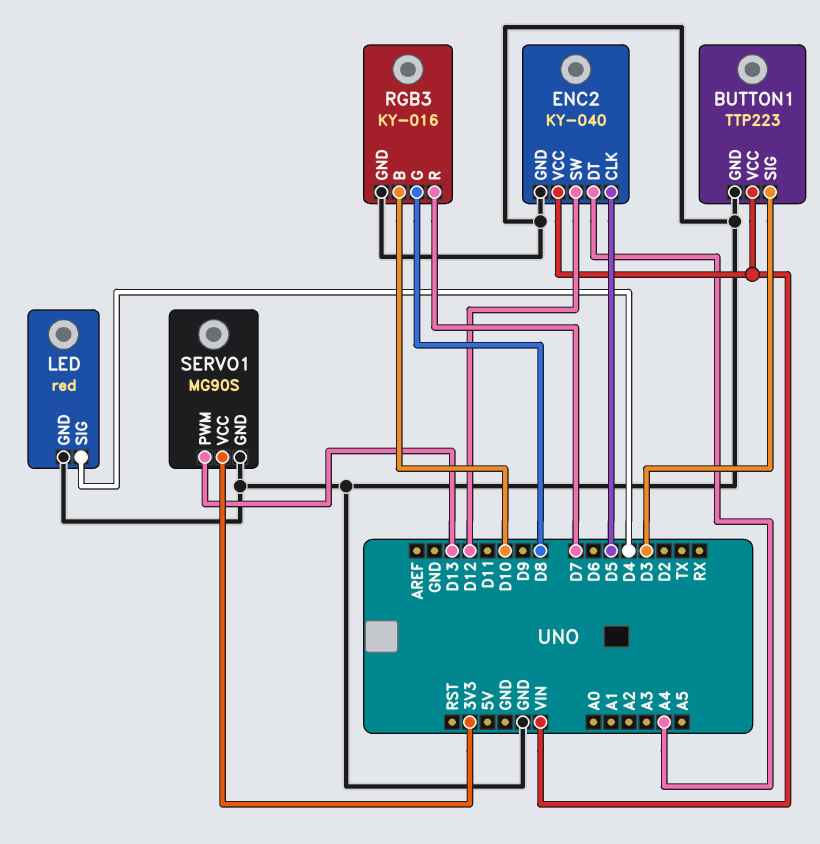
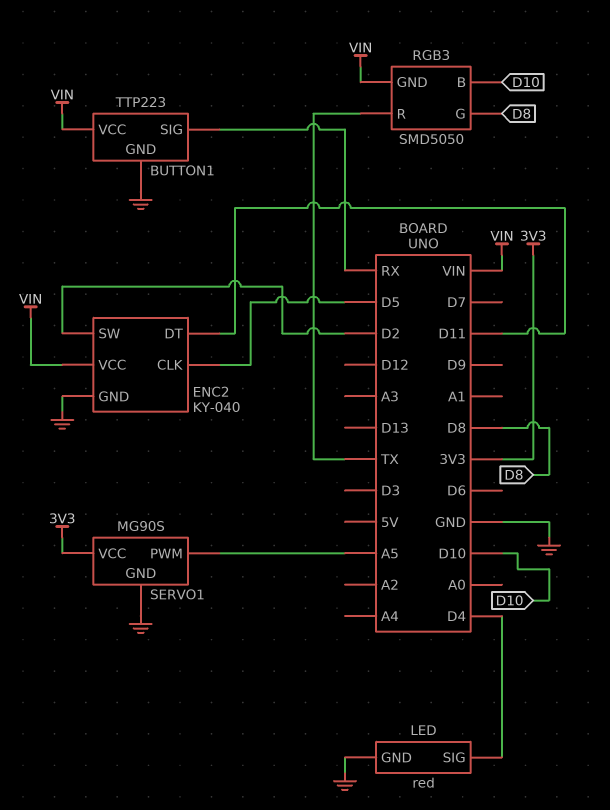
BUTTON1 pin SIG: D3 -> RX
ENC2 pin DT: A4 -> D11
ENC2 pin SW: D12 -> D2
RGB3: KY-016 -> SMD5050
RGB3 pin GND: GND -> VIN
RGB3 pin R: D7 -> TX
SERVO1 pin PWM: D13 -> A5

